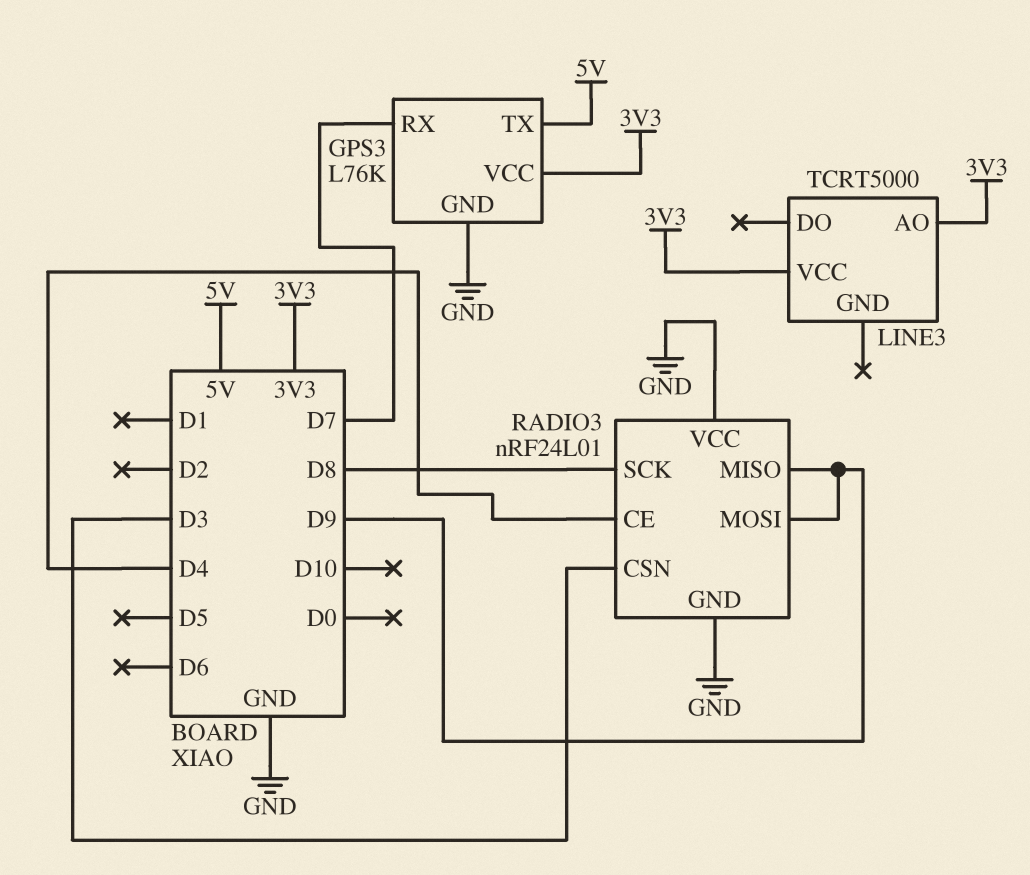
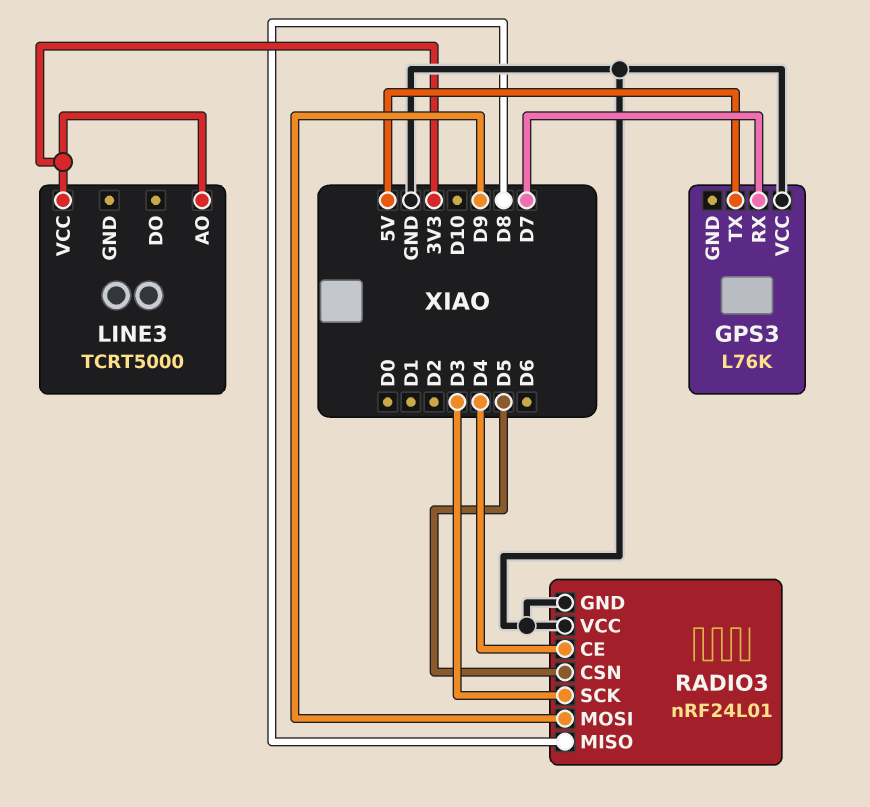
GPS3 pin GND: GND -> none
GPS3 pin VCC: 3V3 -> GND
RADIO3 pin CSN: D3 -> D5
RADIO3 pin MISO: D9 -> D8
RADIO3 pin SCK: D8 -> D3

